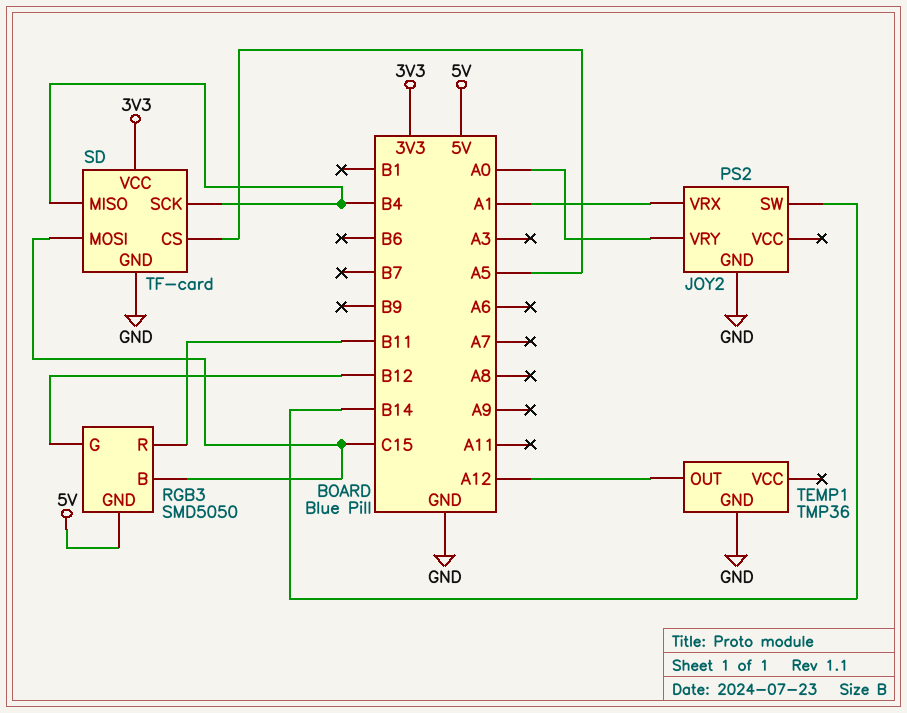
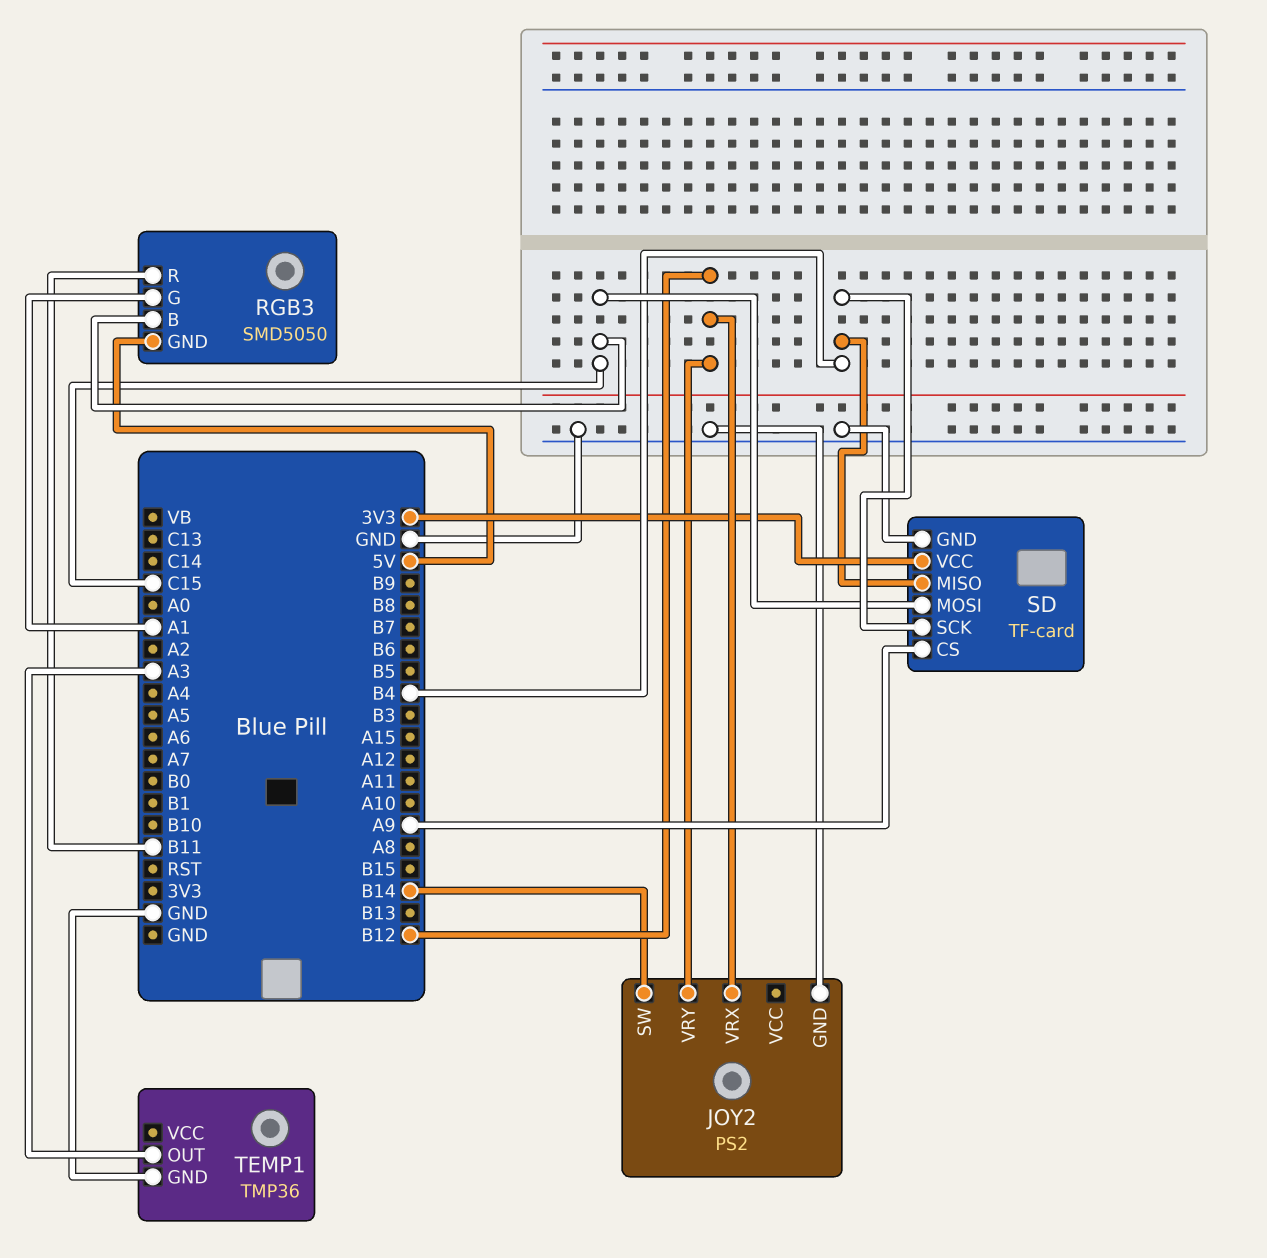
JOY2 pin VRX: A1 -> B12
JOY2 pin VRY: A0 -> B12
RGB3 pin G: B12 -> A1
SD pin CS: A5 -> A9
TEMP1 pin OUT: A12 -> A3

